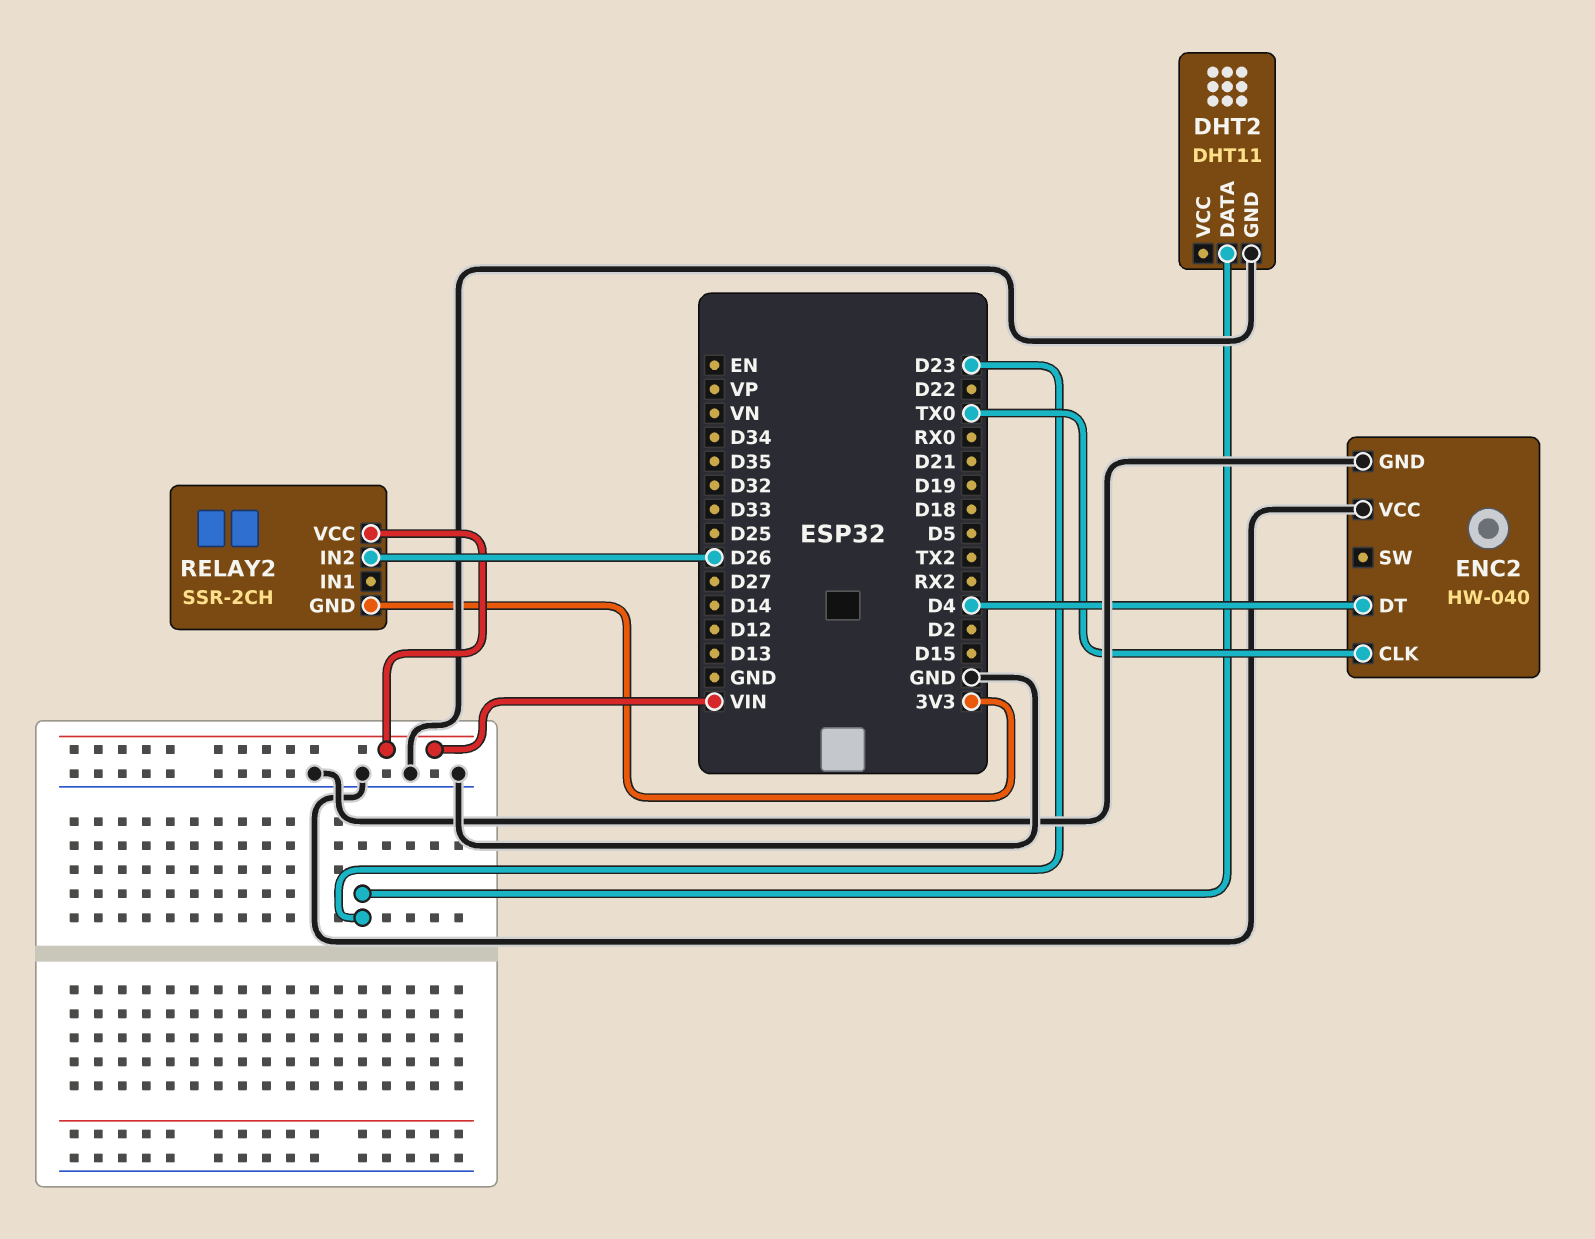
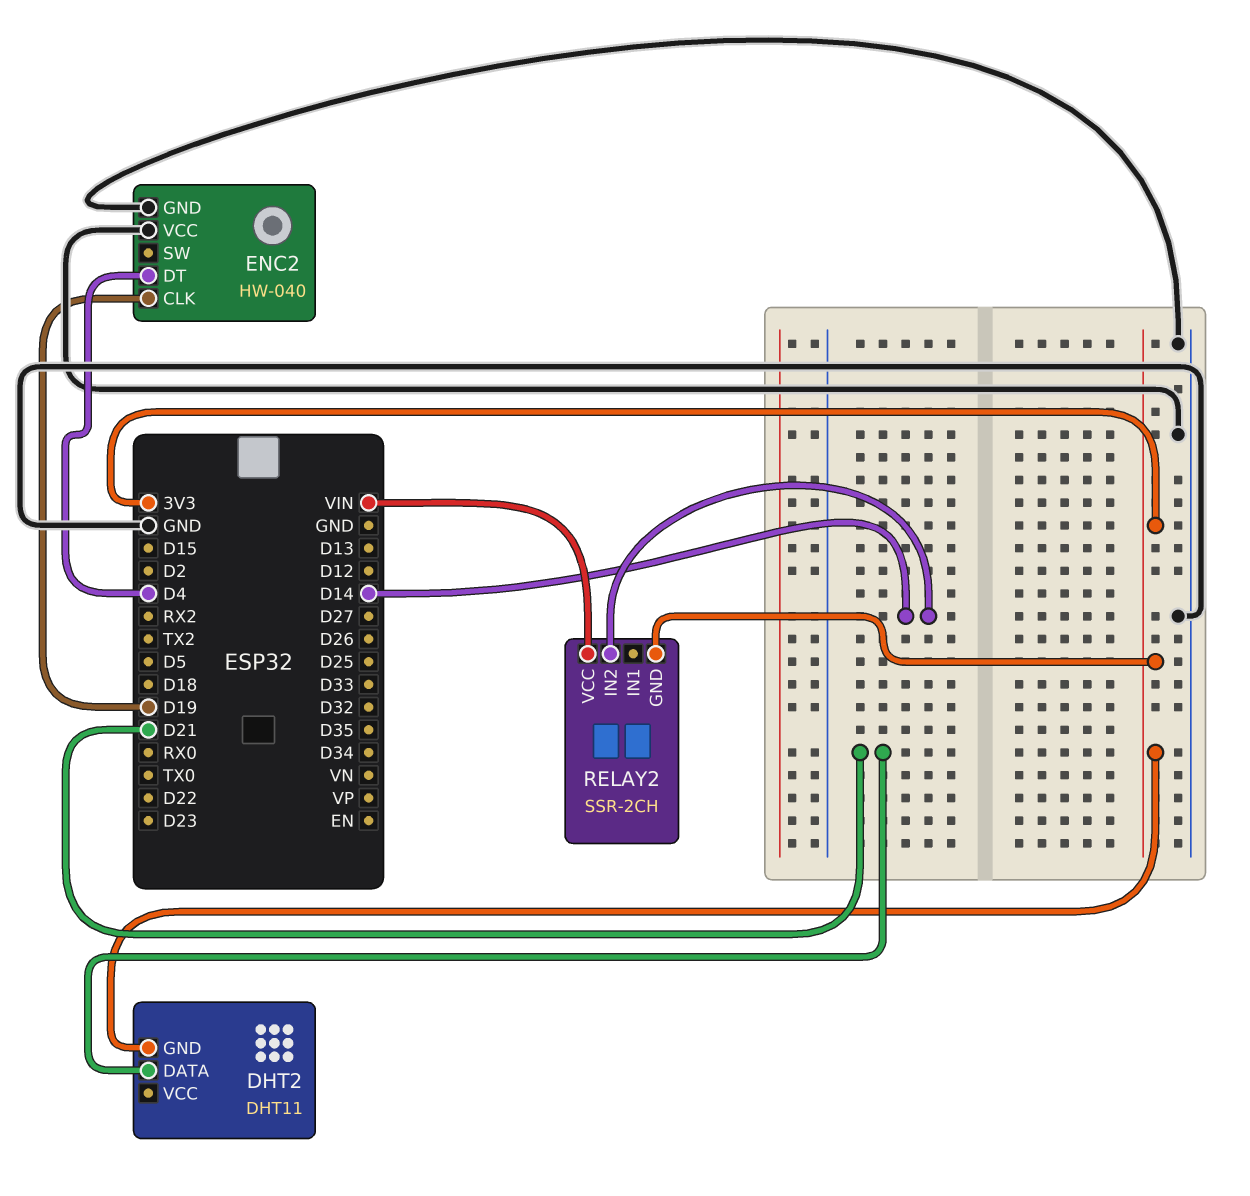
DHT2 pin DATA: D23 -> D21
DHT2 pin GND: GND -> 3V3
ENC2 pin CLK: TX0 -> D19
RELAY2 pin IN2: D26 -> D14

